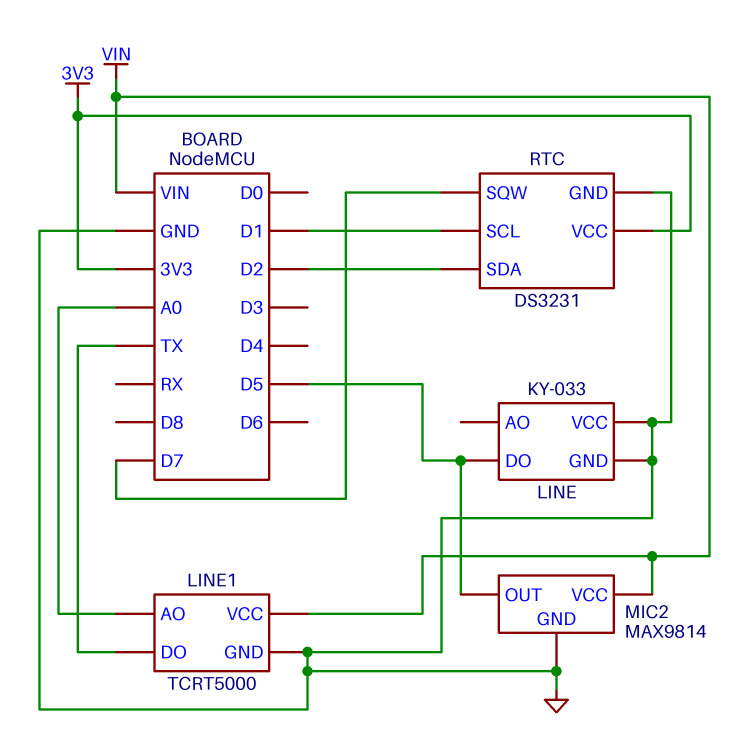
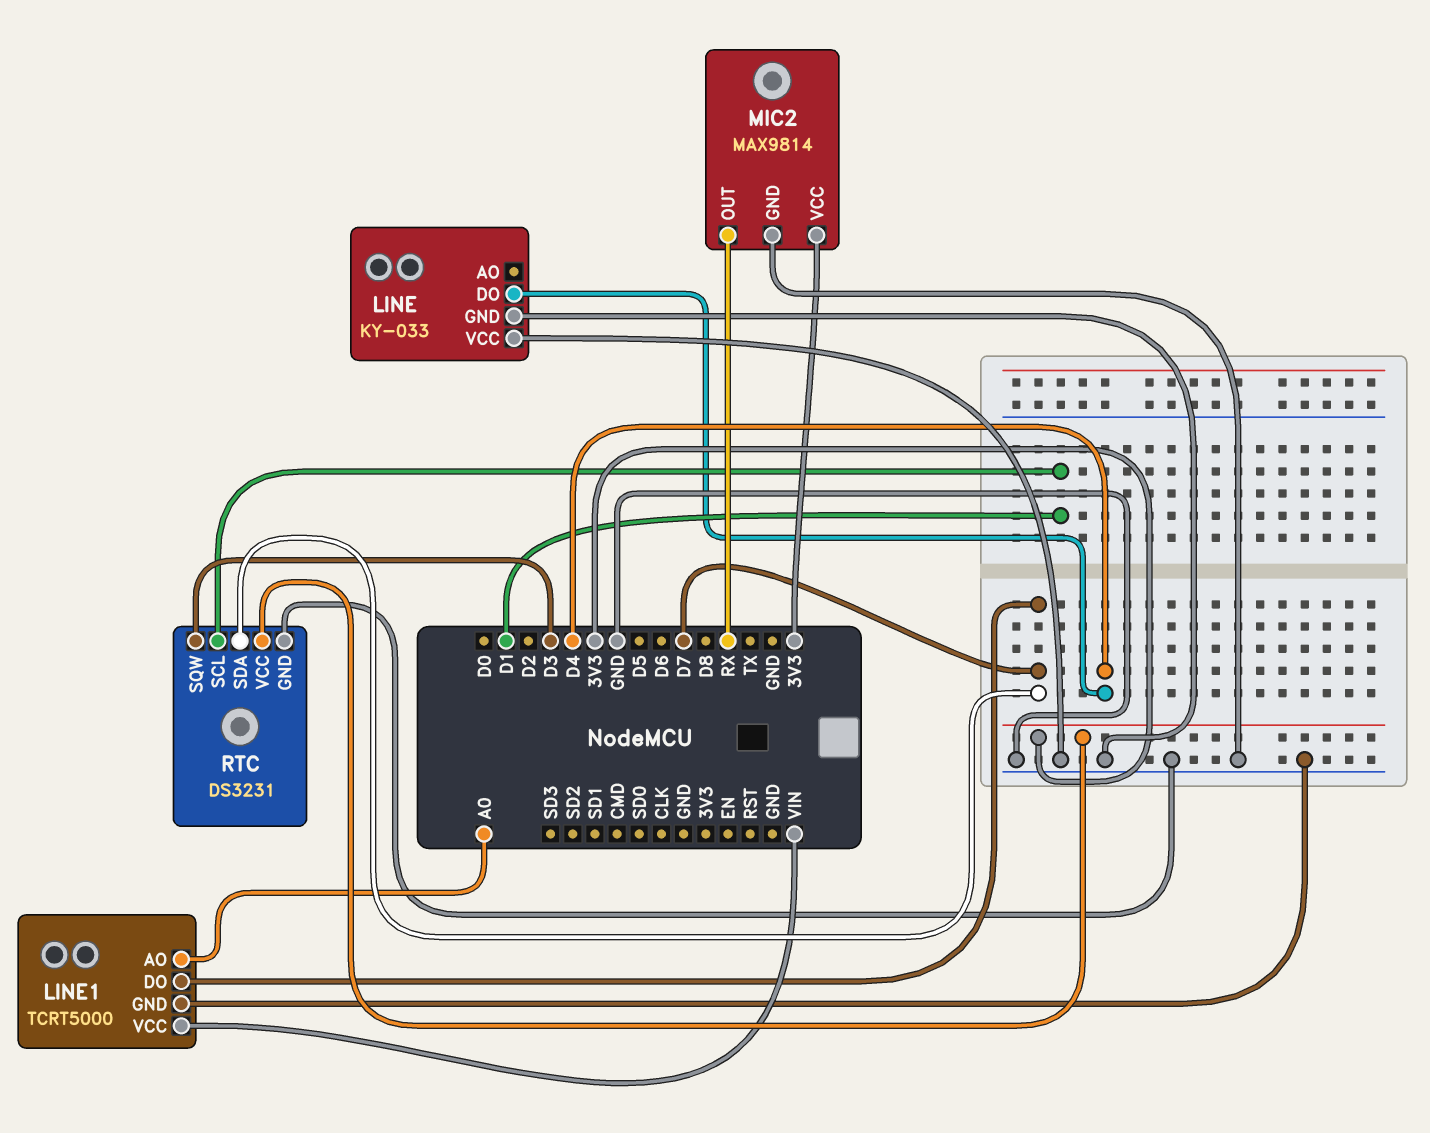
LINE pin DO: D5 -> D4
LINE1 pin DO: TX -> D7
MIC2 pin OUT: D5 -> RX
MIC2 pin VCC: VIN -> 3V3
RTC pin SDA: D2 -> D7
RTC pin SQW: D7 -> D3

